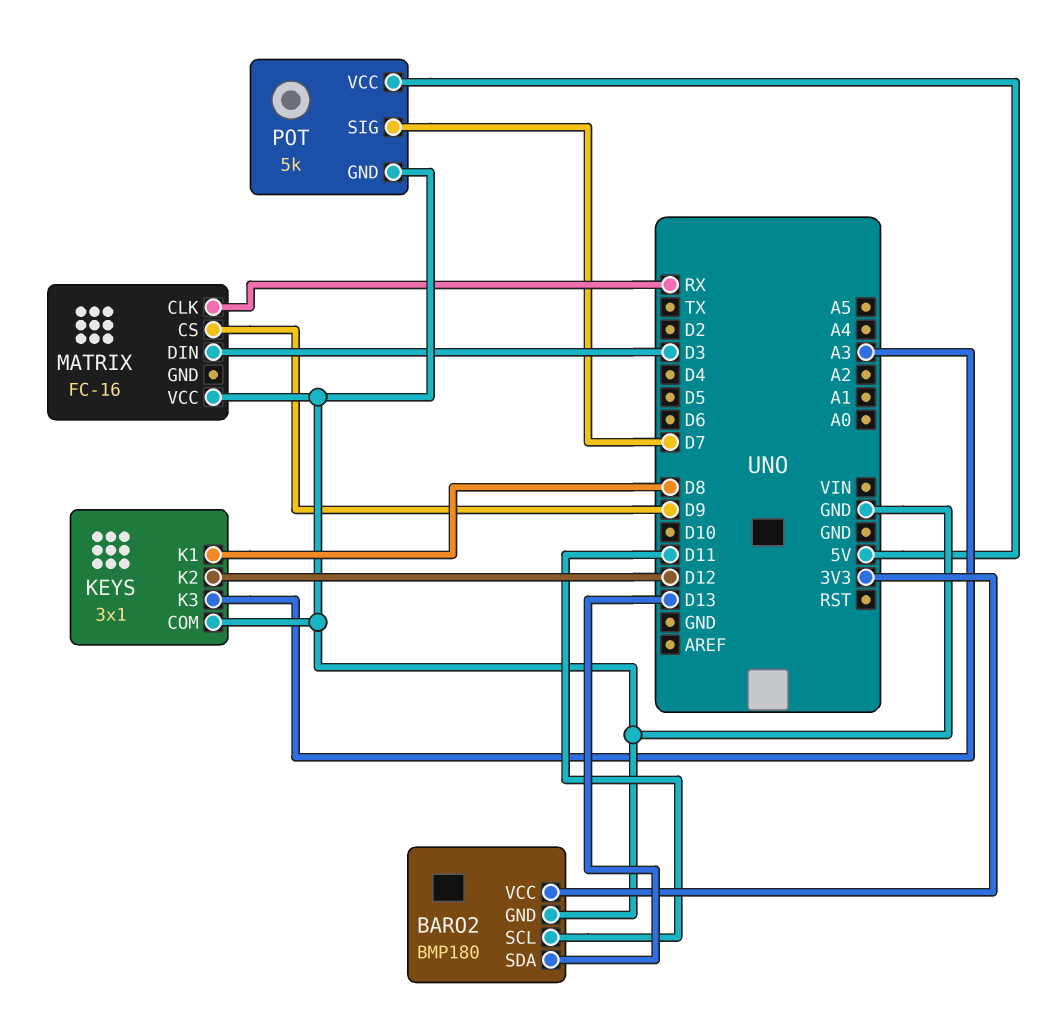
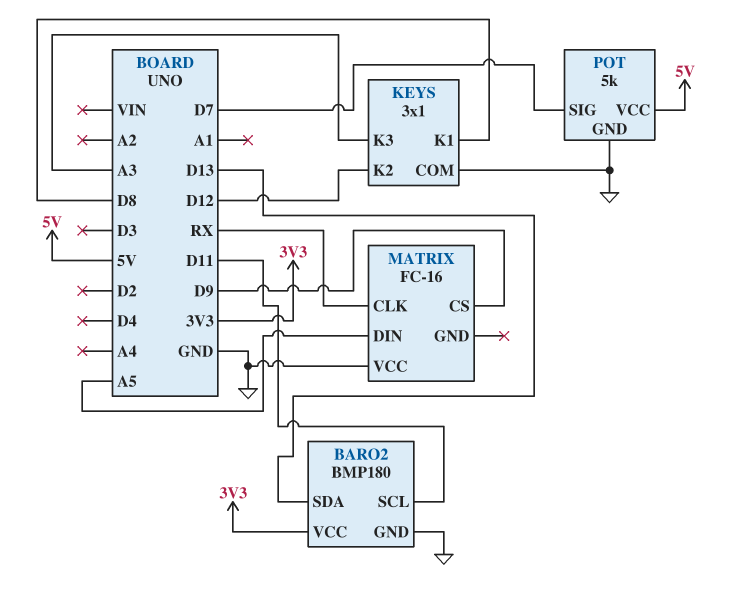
MATRIX pin DIN: D3 -> A5

